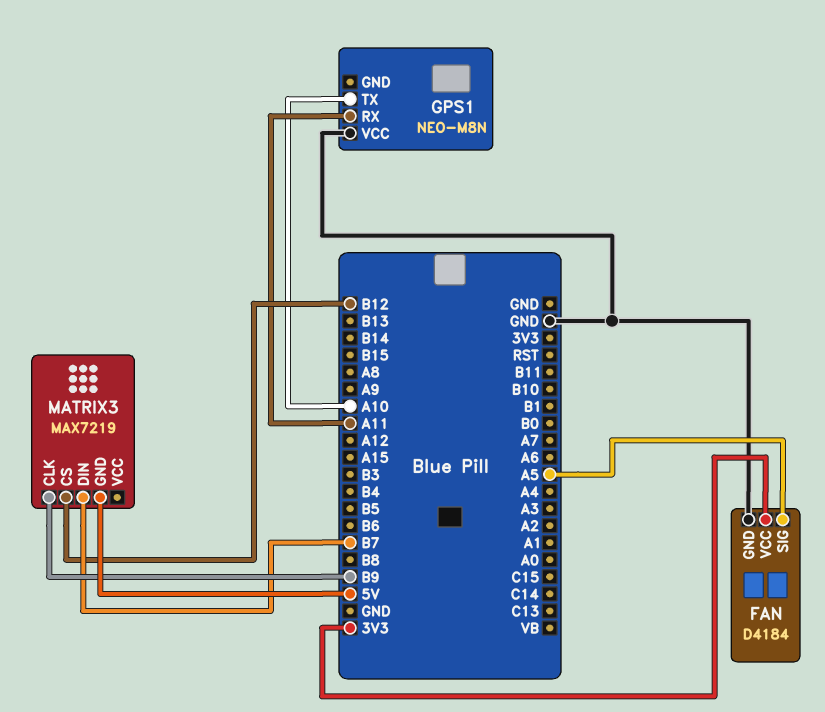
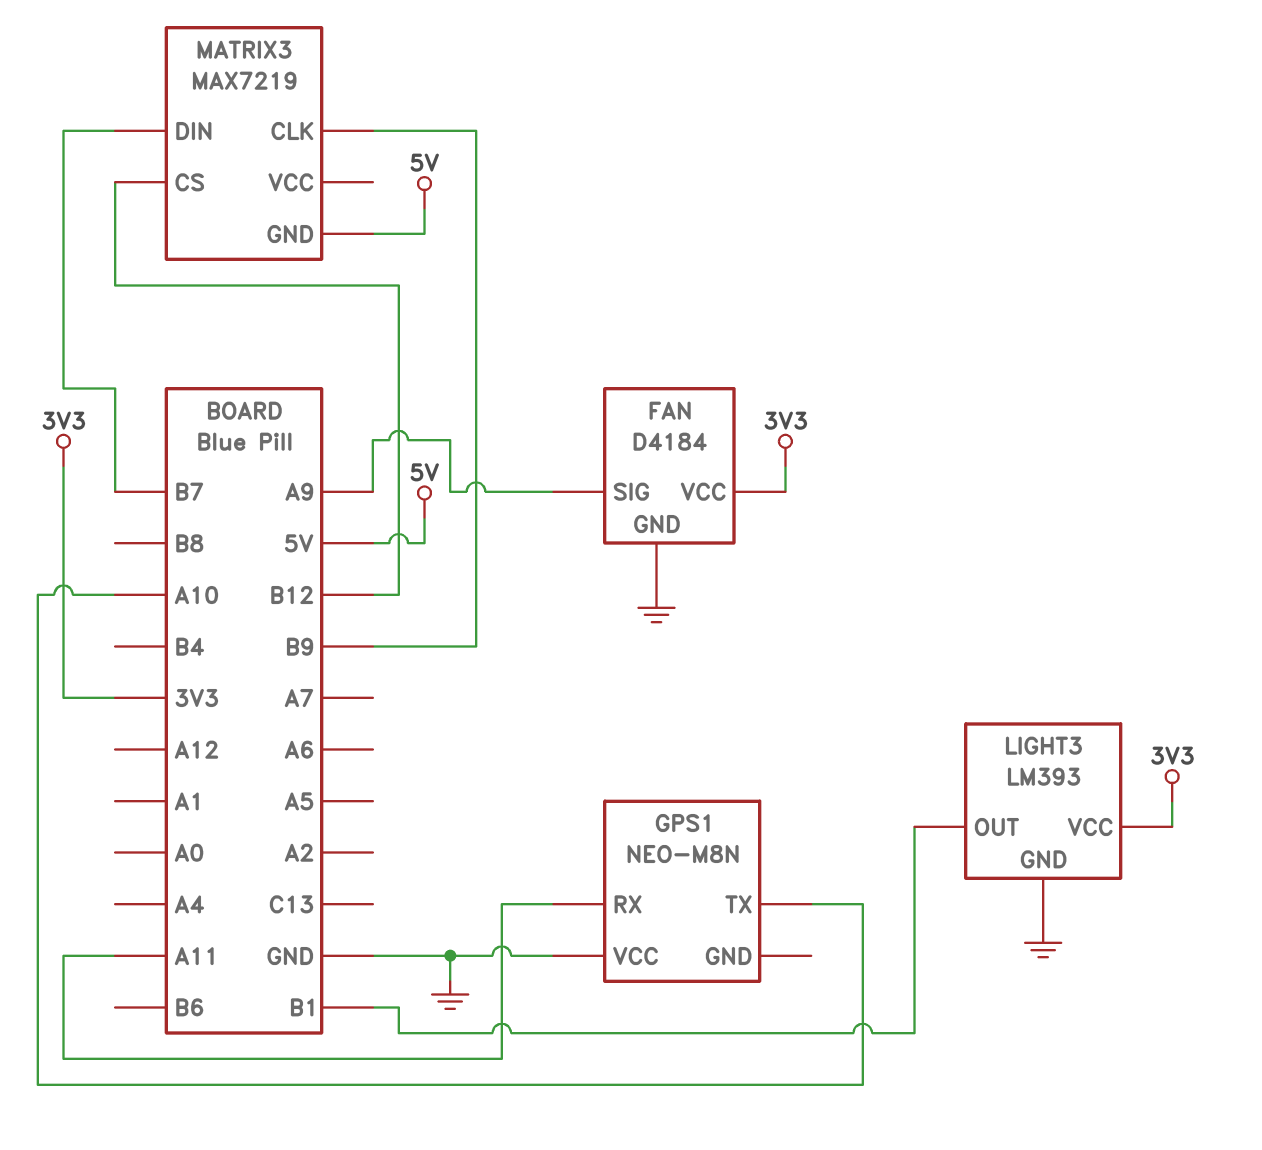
FAN pin SIG: A5 -> A9
LIGHT3: none -> LM393
LIGHT3 pin GND: none -> GND
LIGHT3 pin OUT: none -> B1
LIGHT3 pin VCC: none -> 3V3

